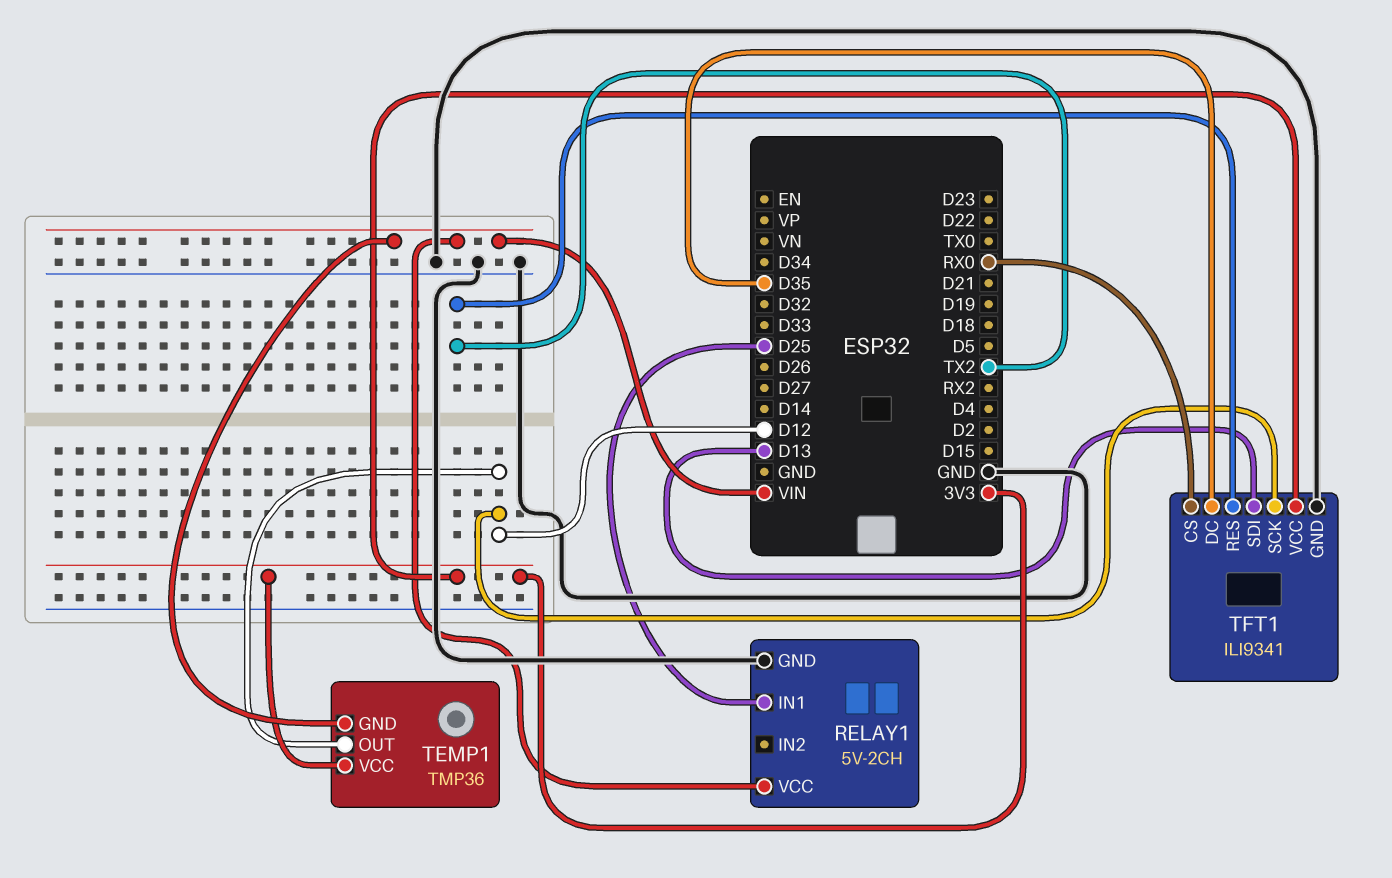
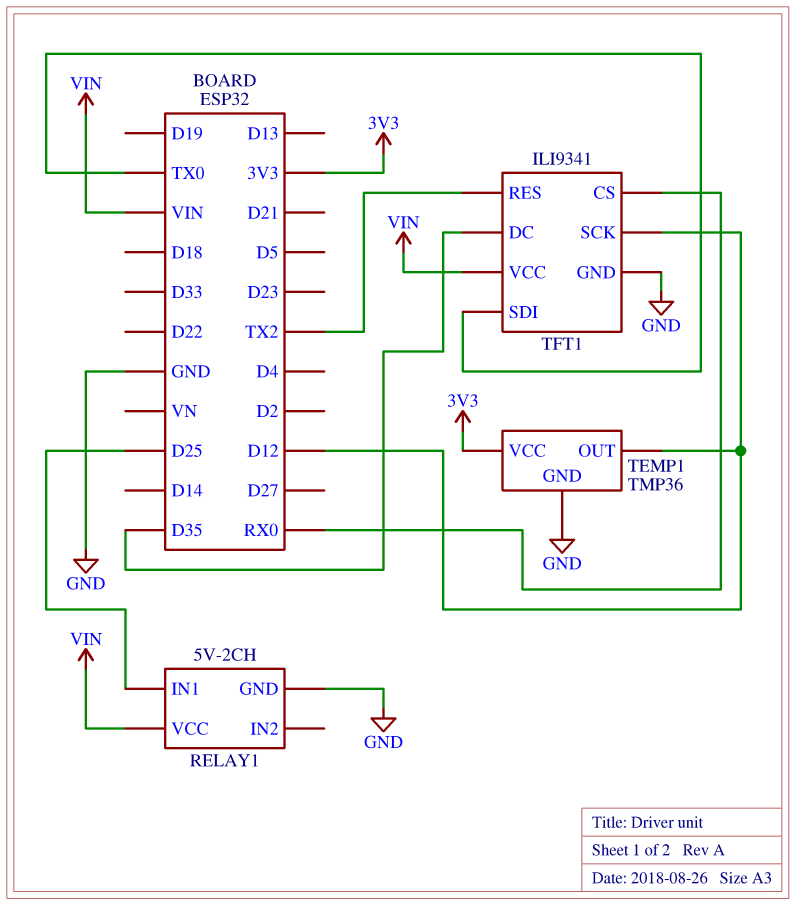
TEMP1 pin GND: VIN -> GND
TFT1 pin SDI: D13 -> TX0
TFT1 pin VCC: 3V3 -> VIN

